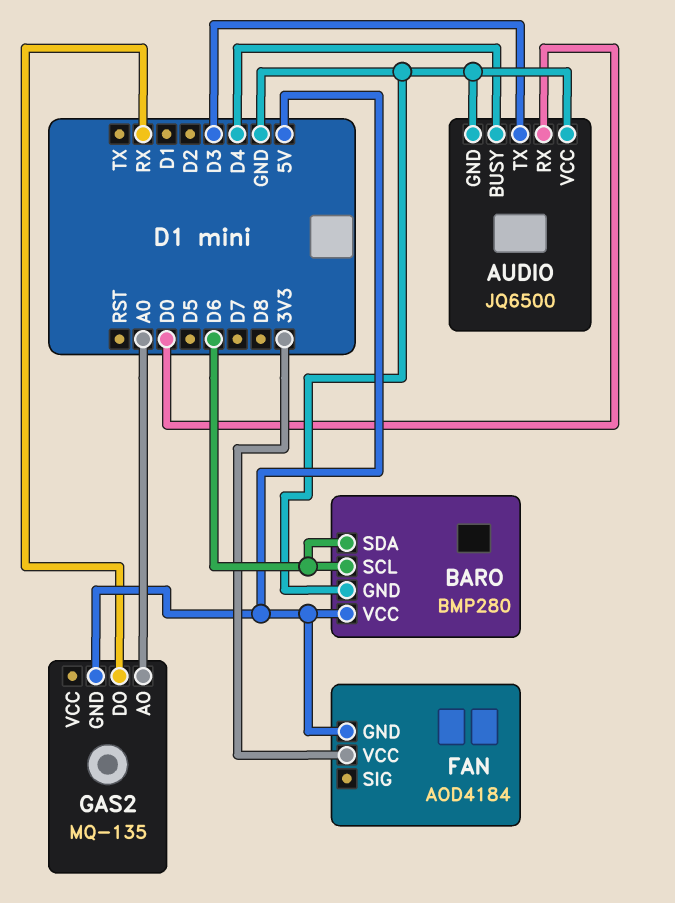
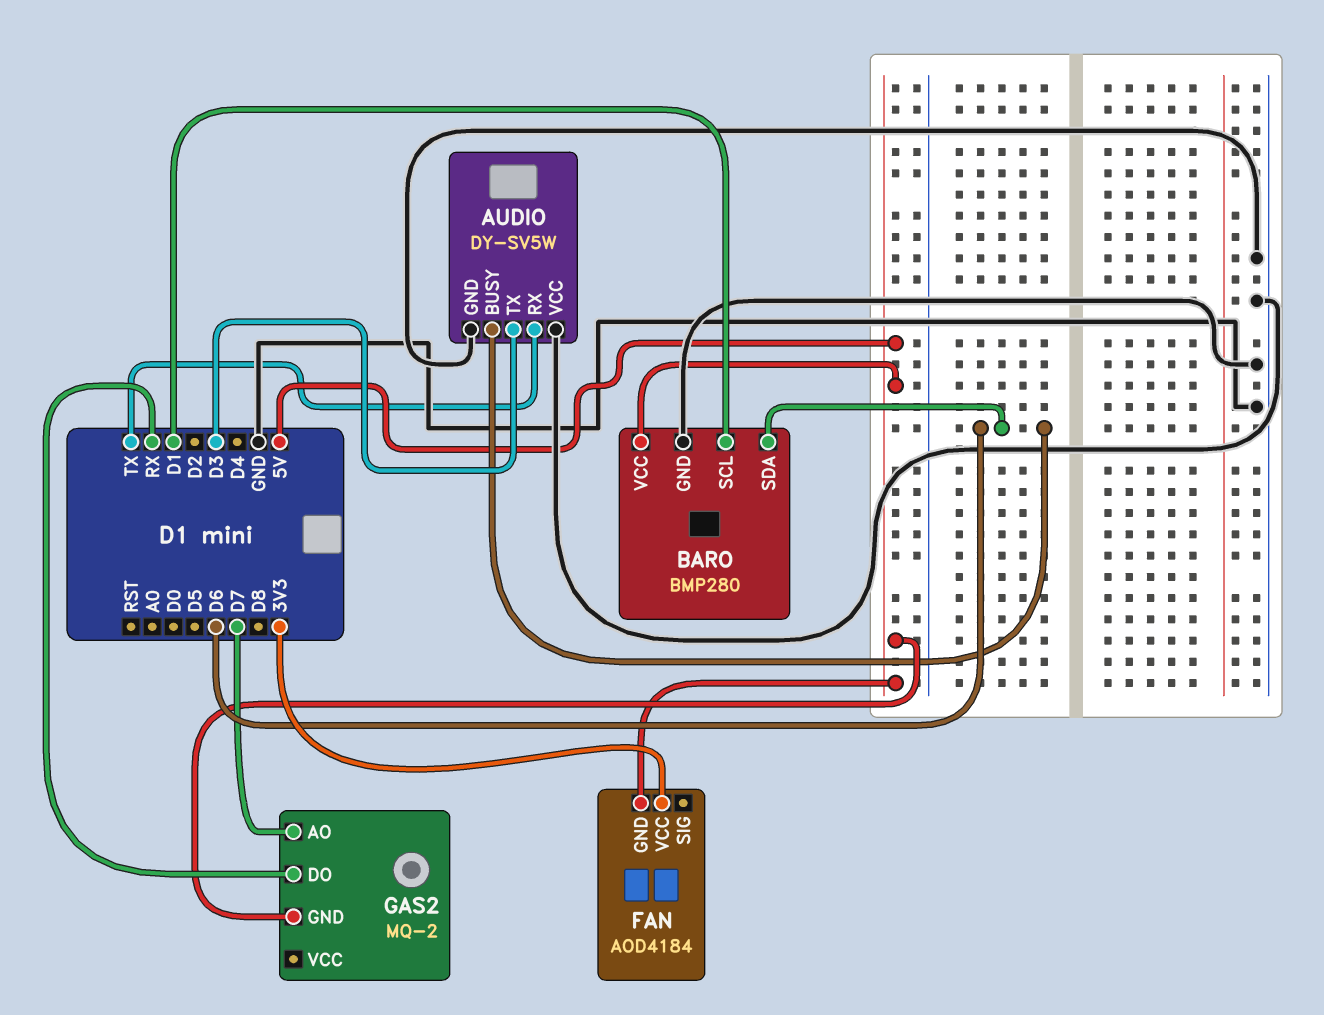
AUDIO: JQ6500 -> DY-SV5W
AUDIO pin BUSY: D4 -> D6
AUDIO pin RX: D0 -> TX
BARO pin SCL: D6 -> D1
GAS2: MQ-135 -> MQ-2
GAS2 pin AO: A0 -> D7

